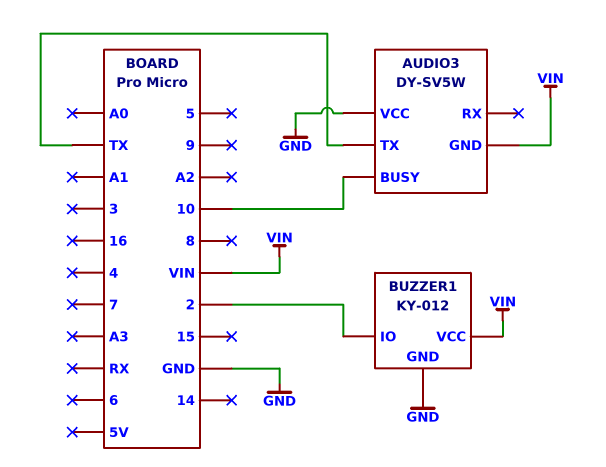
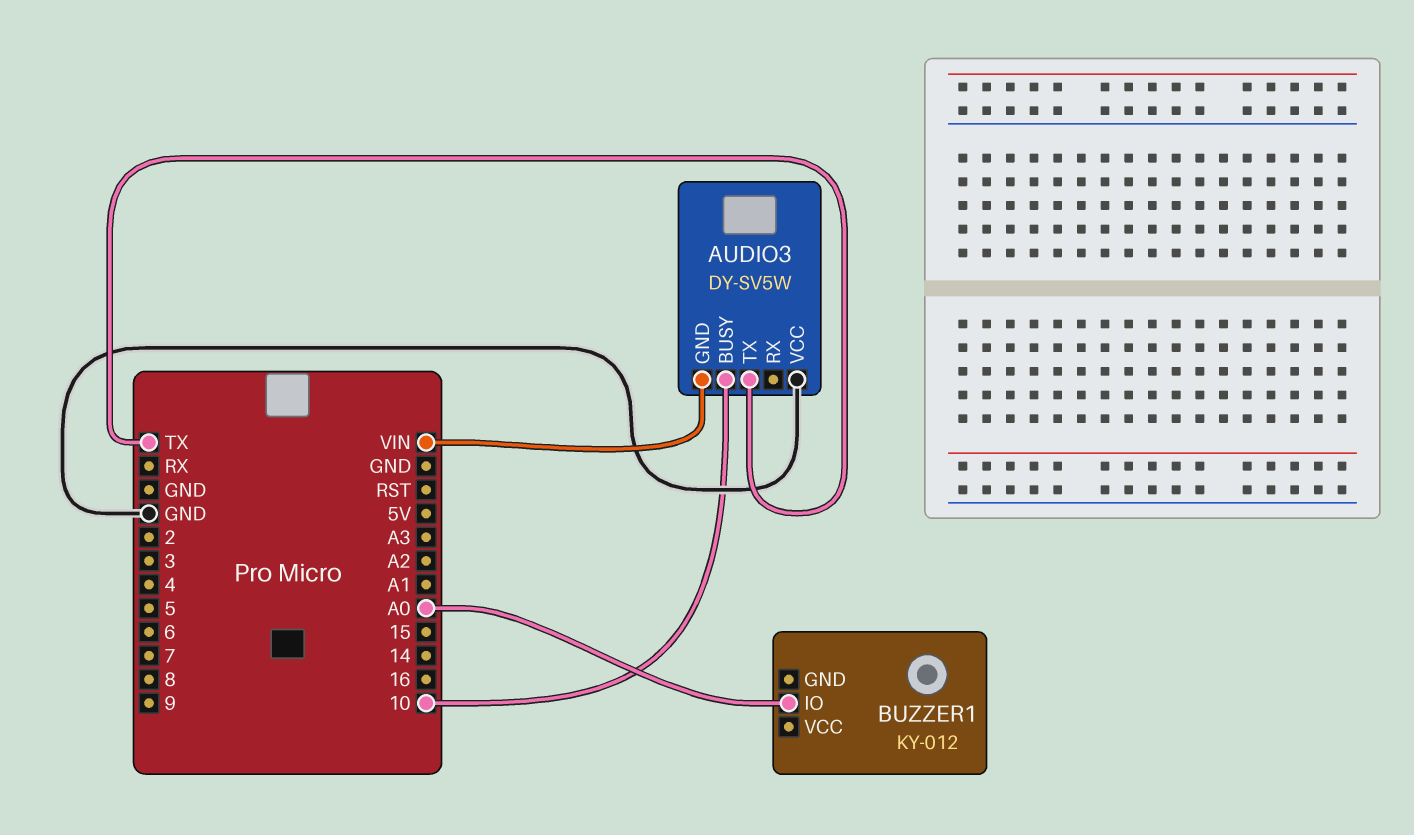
BUZZER1 pin GND: GND -> none
BUZZER1 pin IO: 2 -> A0
BUZZER1 pin VCC: VIN -> none

